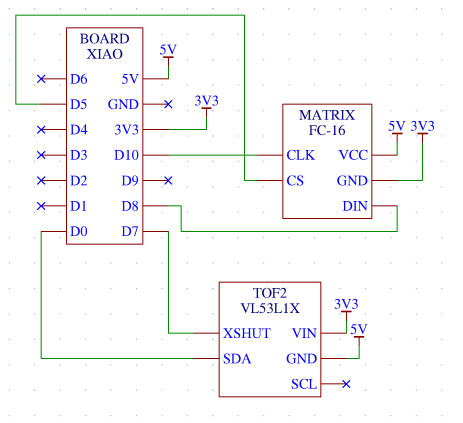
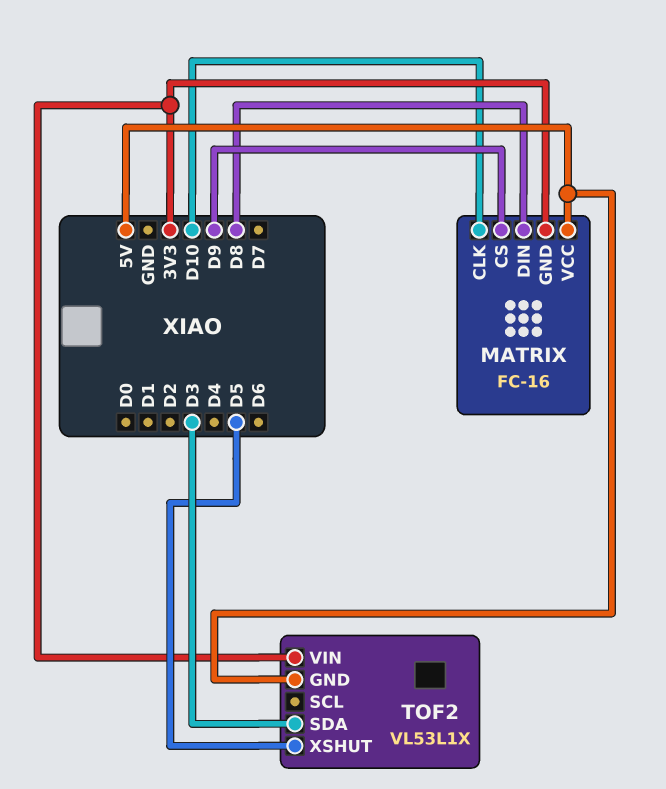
MATRIX pin CS: D5 -> D9
TOF2 pin SDA: D0 -> D3
TOF2 pin XSHUT: D7 -> D5

